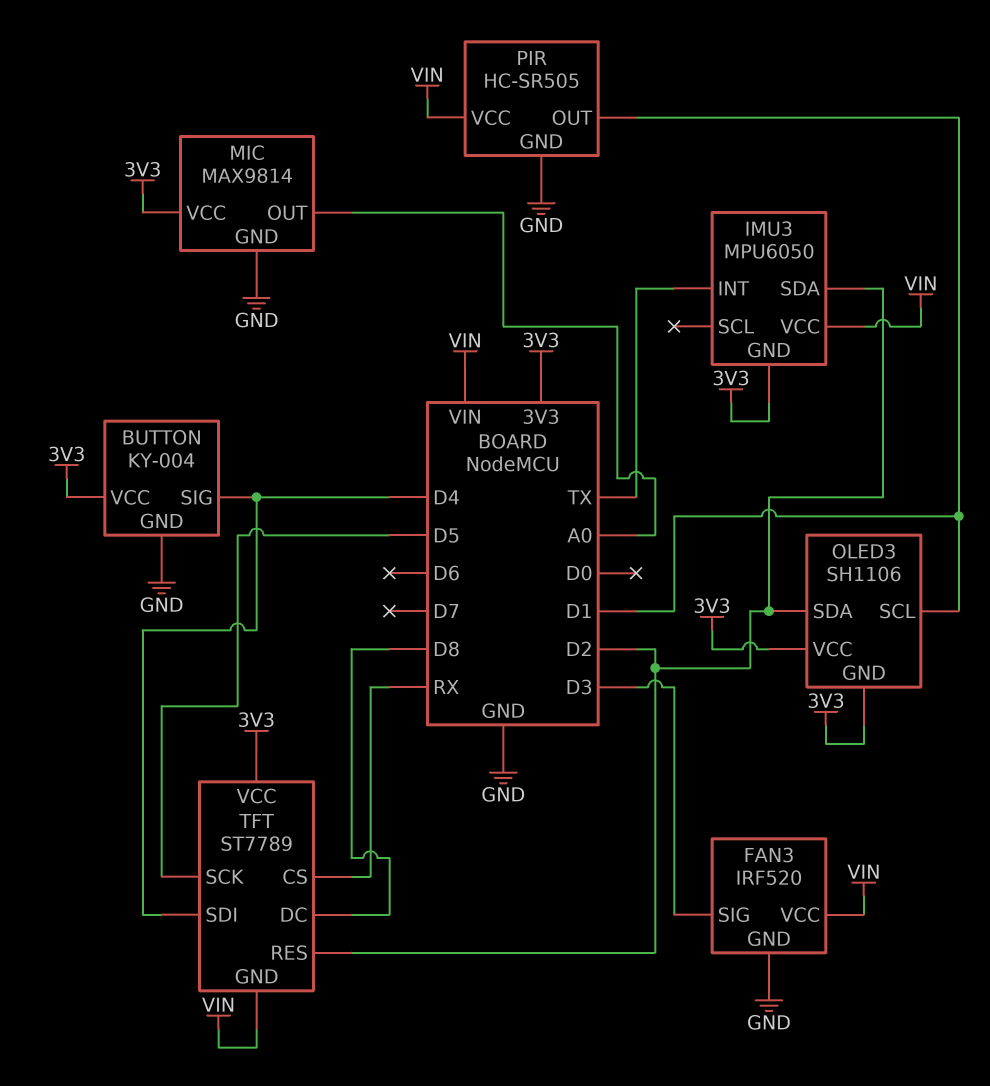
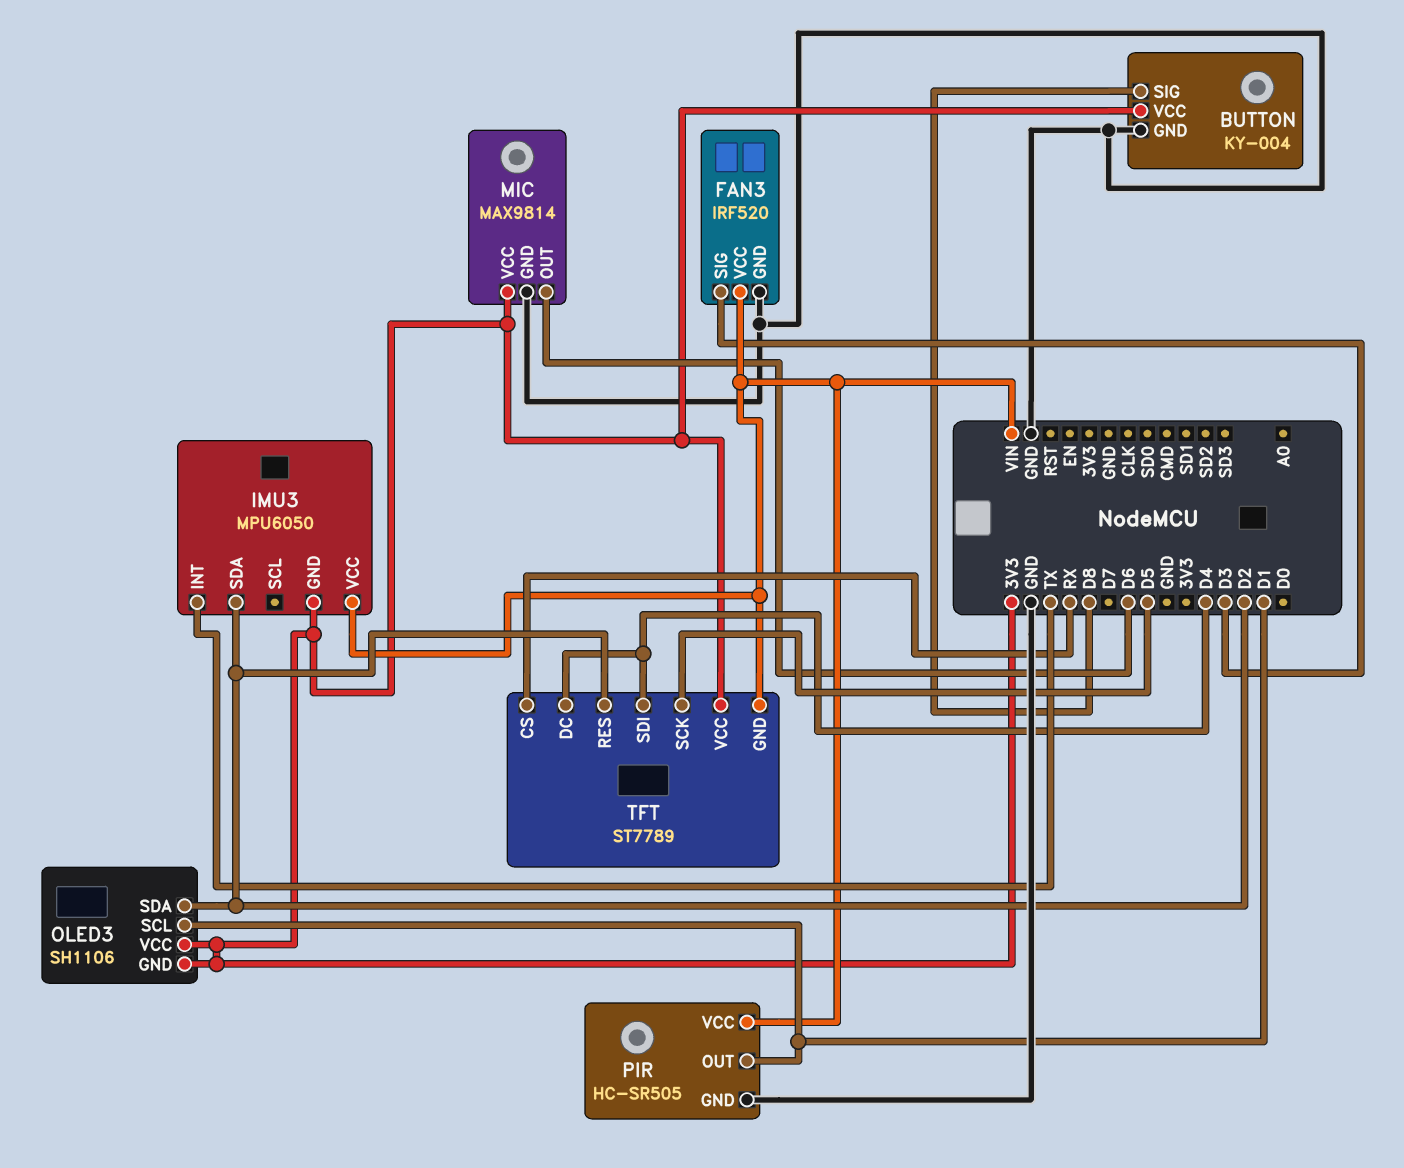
BUTTON pin SIG: D4 -> D8
MIC pin OUT: A0 -> D6
TFT pin DC: D8 -> D4

